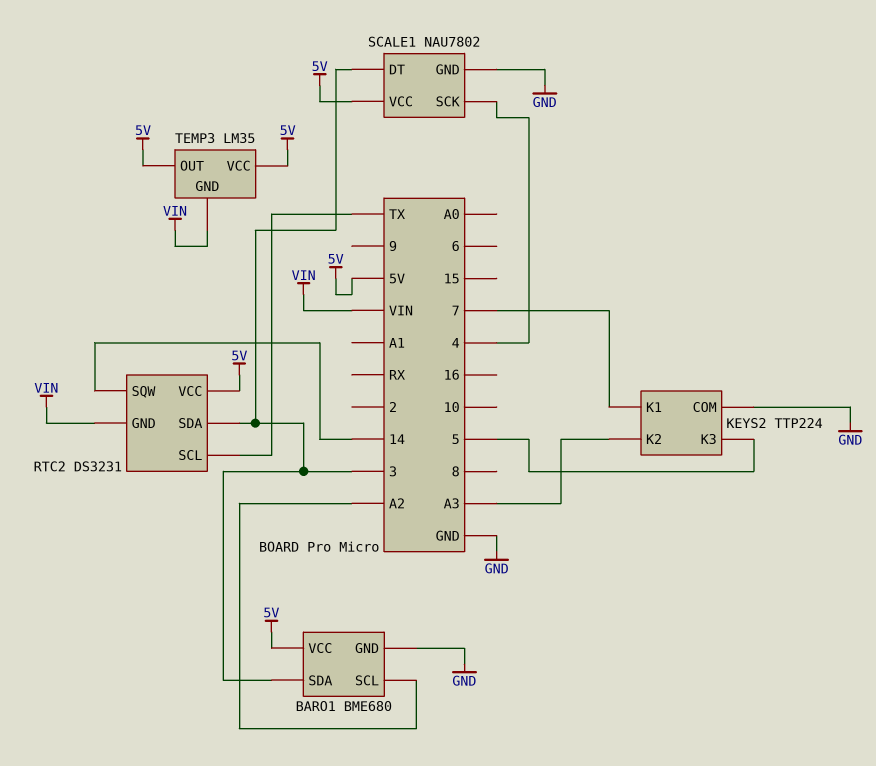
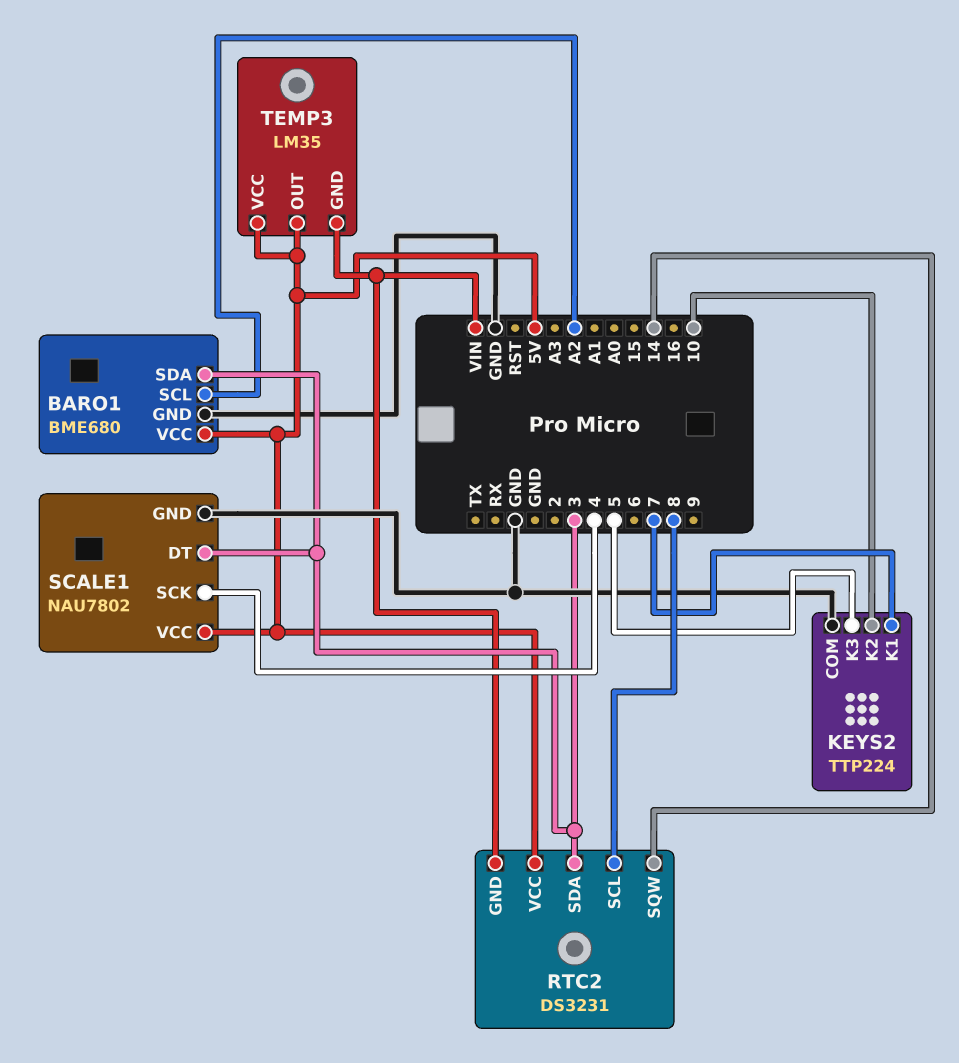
KEYS2 pin K2: A3 -> 10
RTC2 pin SCL: TX -> 8

